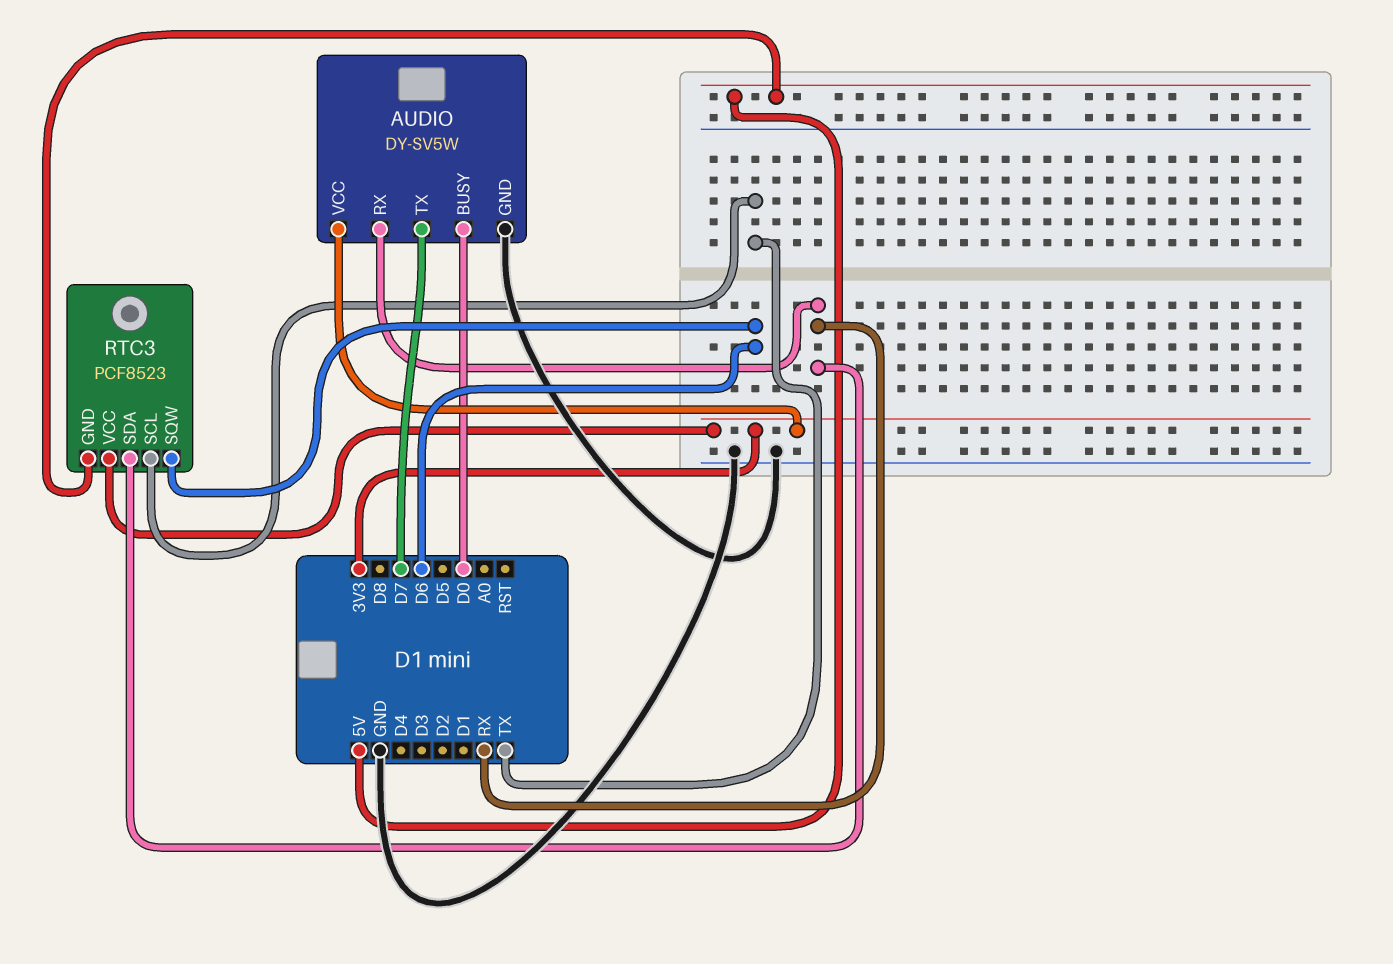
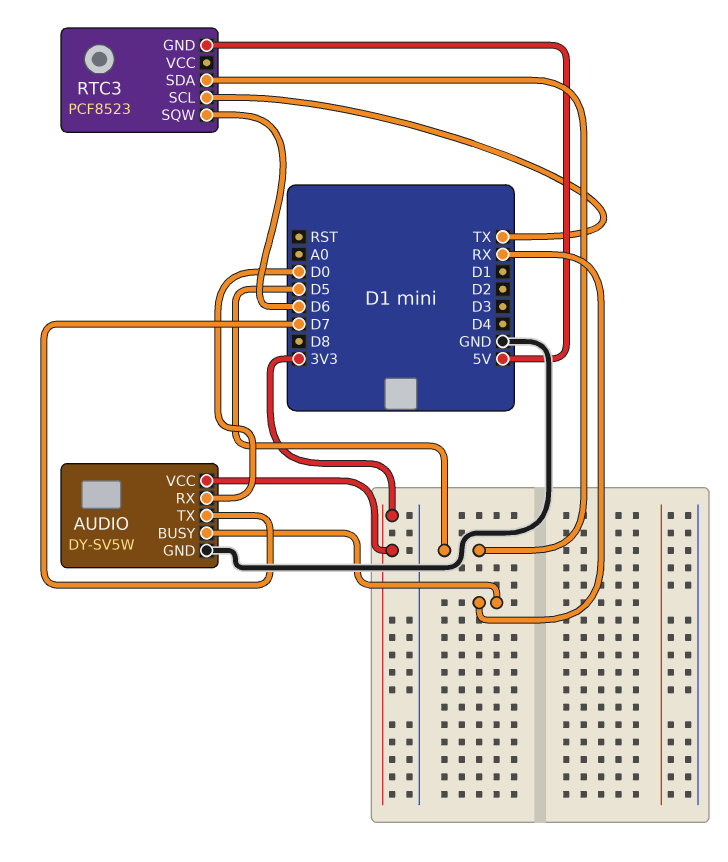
AUDIO pin BUSY: D0 -> RX
AUDIO pin RX: RX -> D0
RTC3 pin SDA: RX -> D5
RTC3 pin VCC: 3V3 -> none

